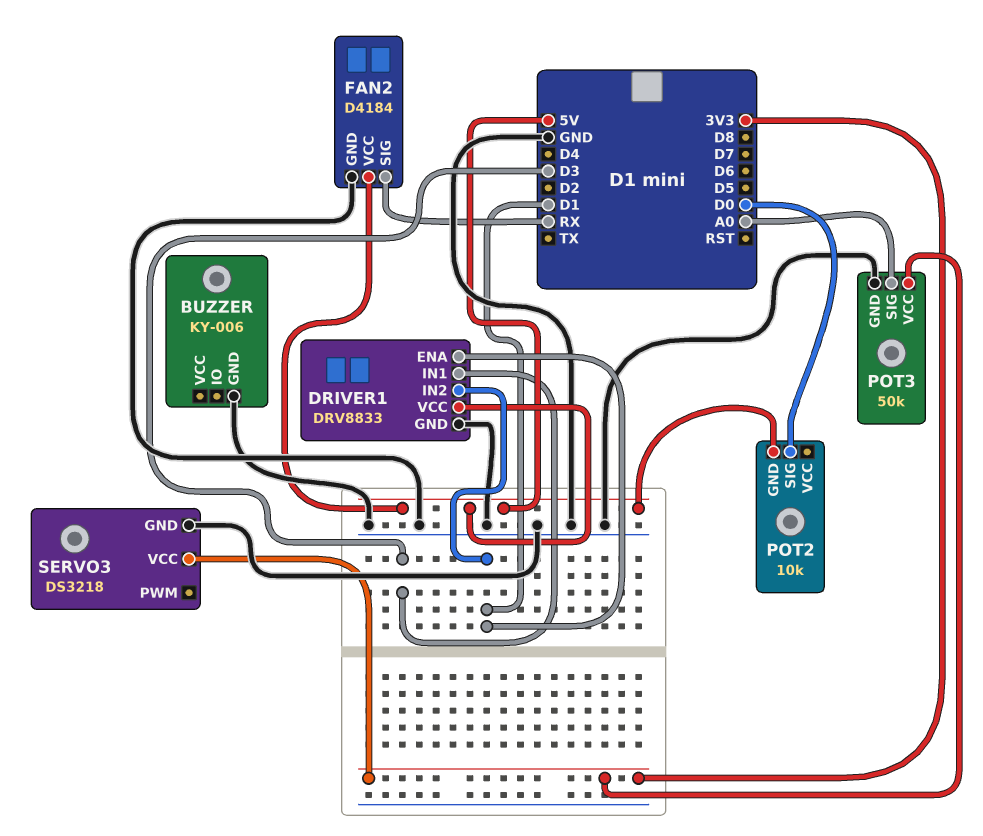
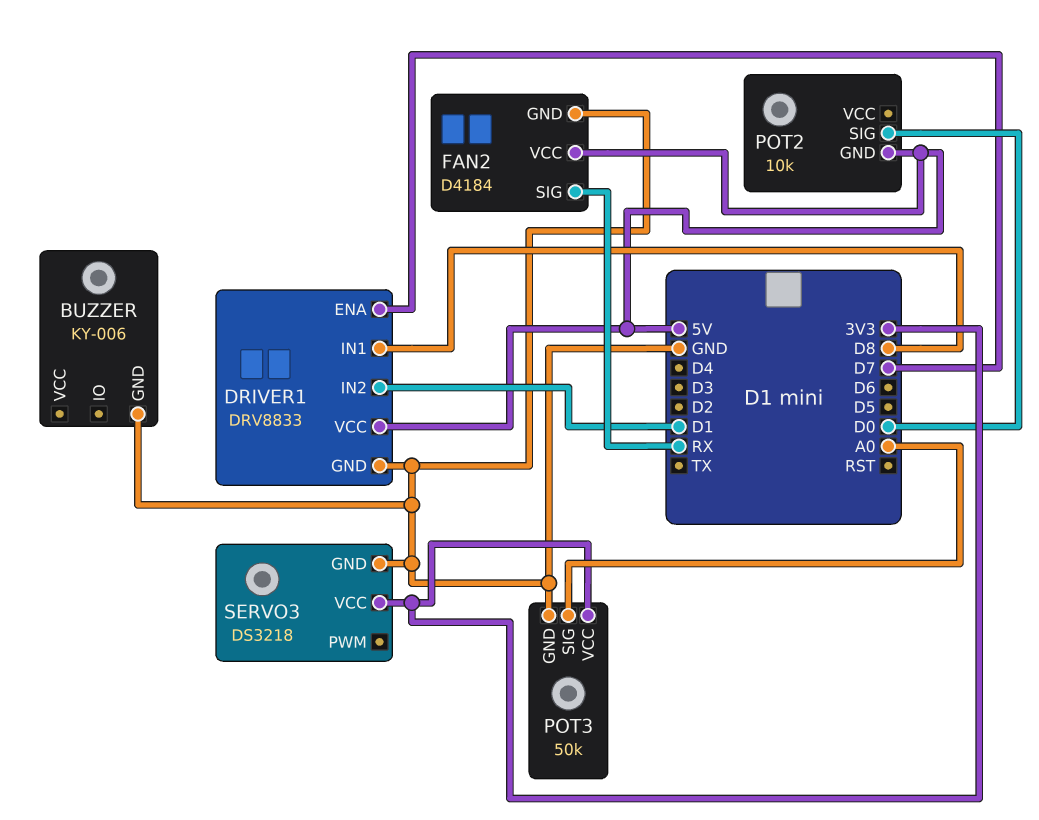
DRIVER1 pin ENA: D1 -> D7
DRIVER1 pin IN1: D3 -> D8

